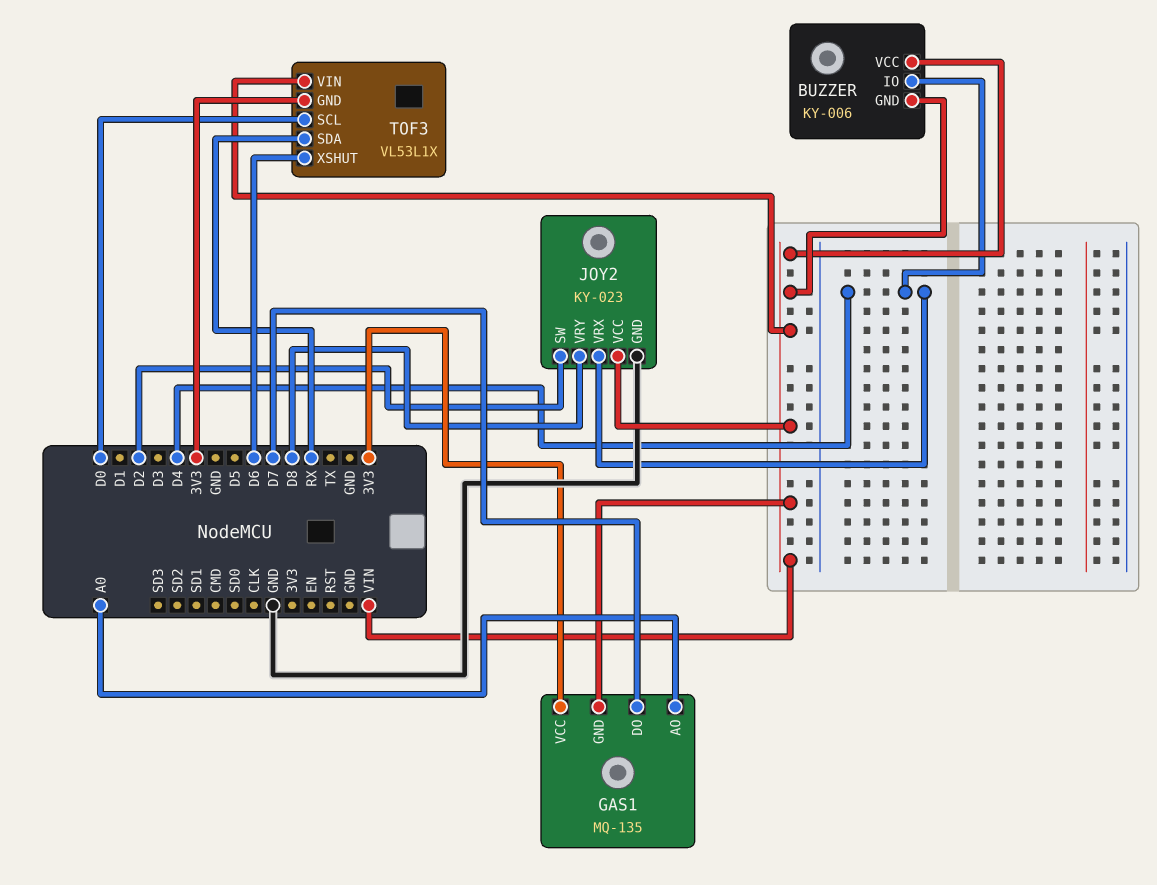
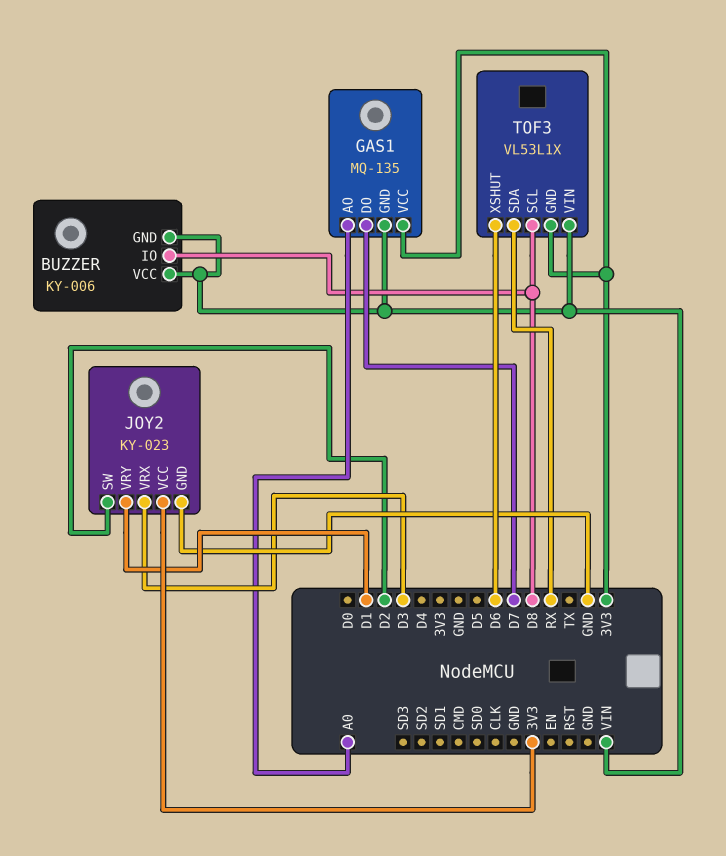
BUZZER pin IO: D4 -> D8
JOY2 pin VCC: VIN -> 3V3
JOY2 pin VRX: D4 -> D3
JOY2 pin VRY: D8 -> D1
TOF3 pin SCL: D0 -> D8

